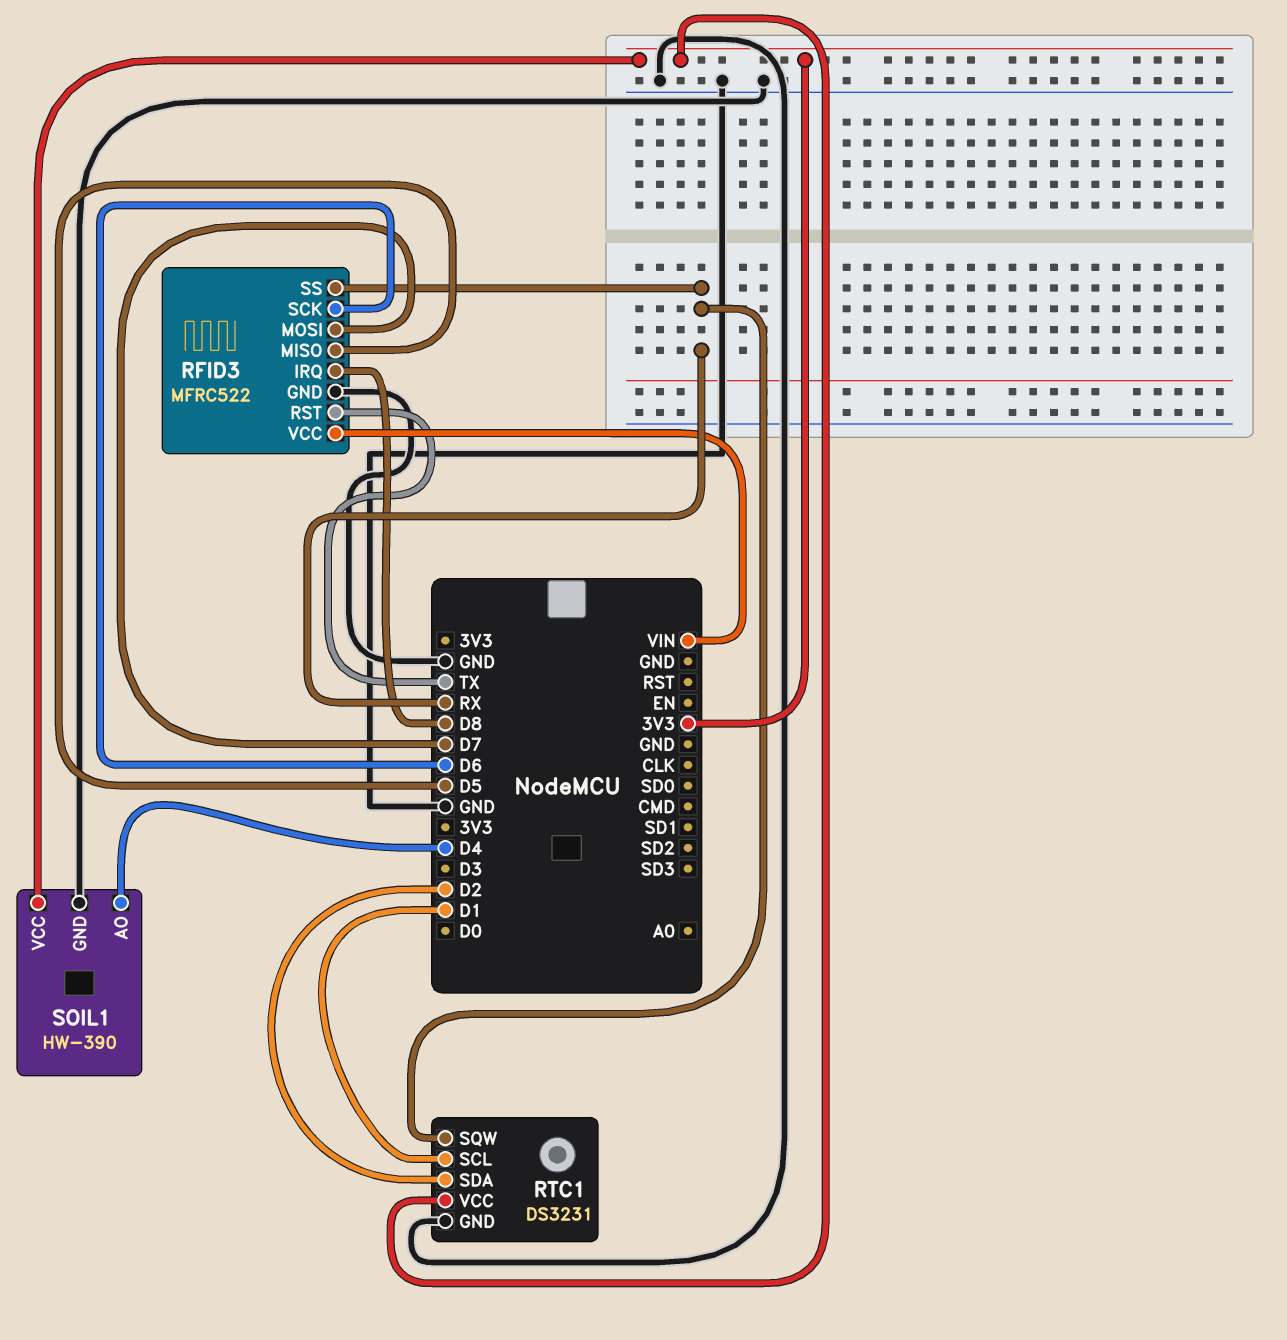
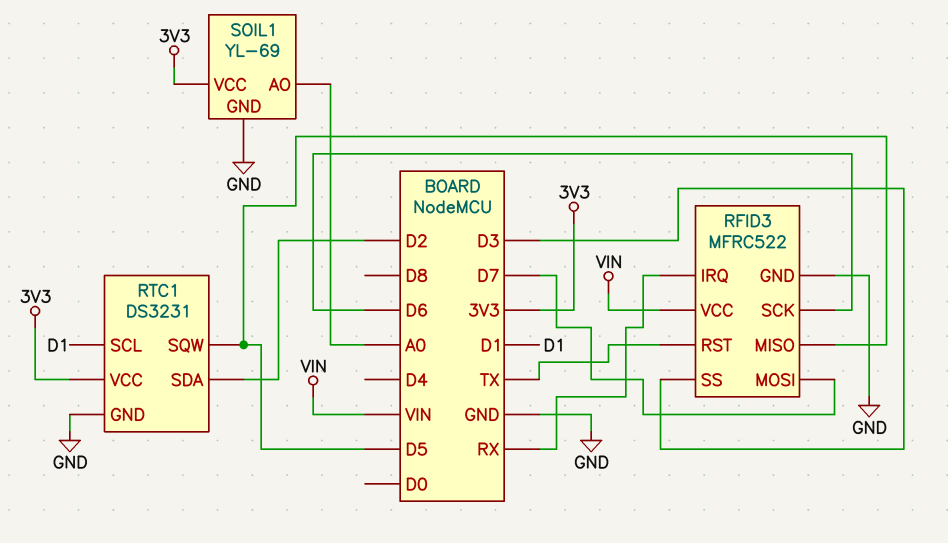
RFID3 pin IRQ: D8 -> RX
RFID3 pin SS: RX -> D3
RTC1 pin SQW: RX -> D5
SOIL1: HW-390 -> YL-69
SOIL1 pin AO: D4 -> A0

